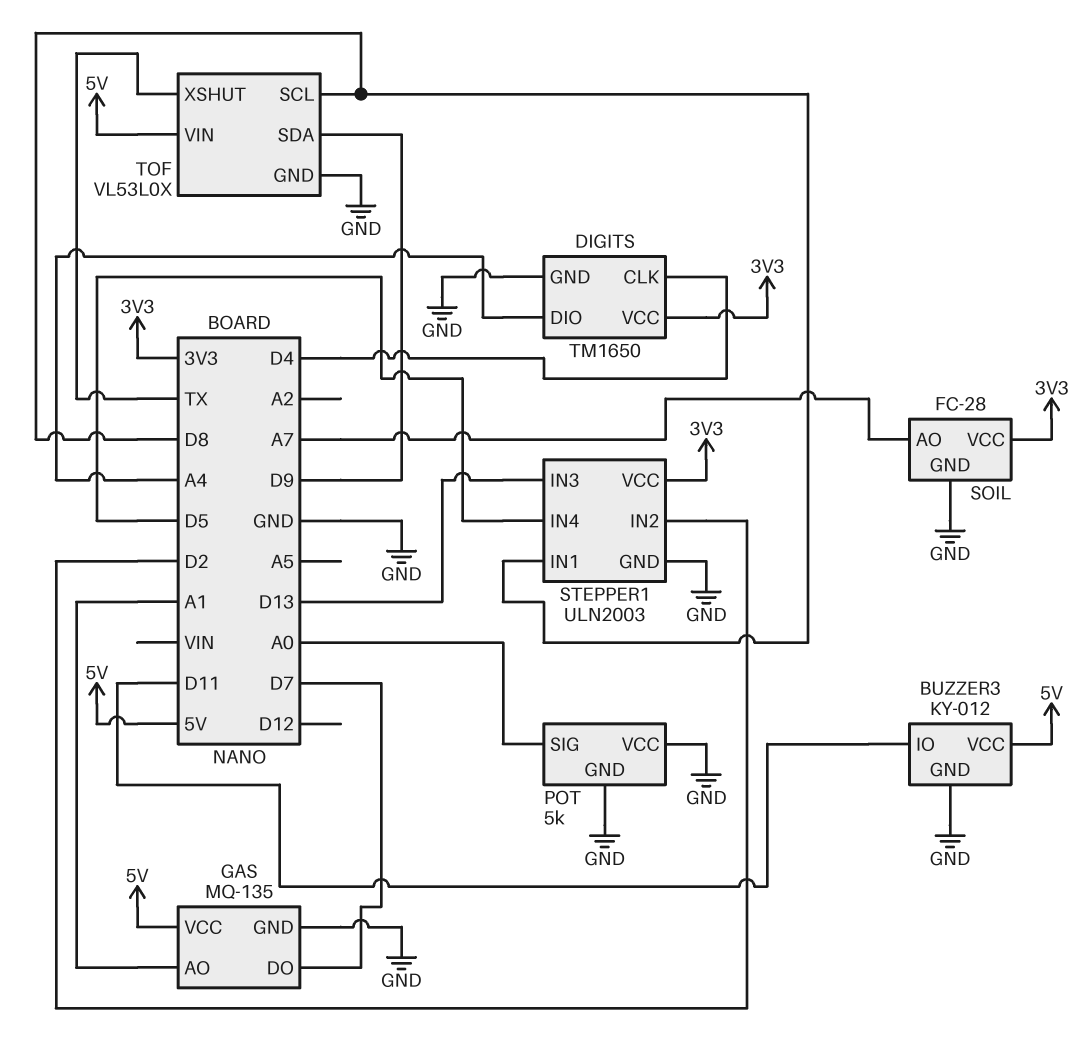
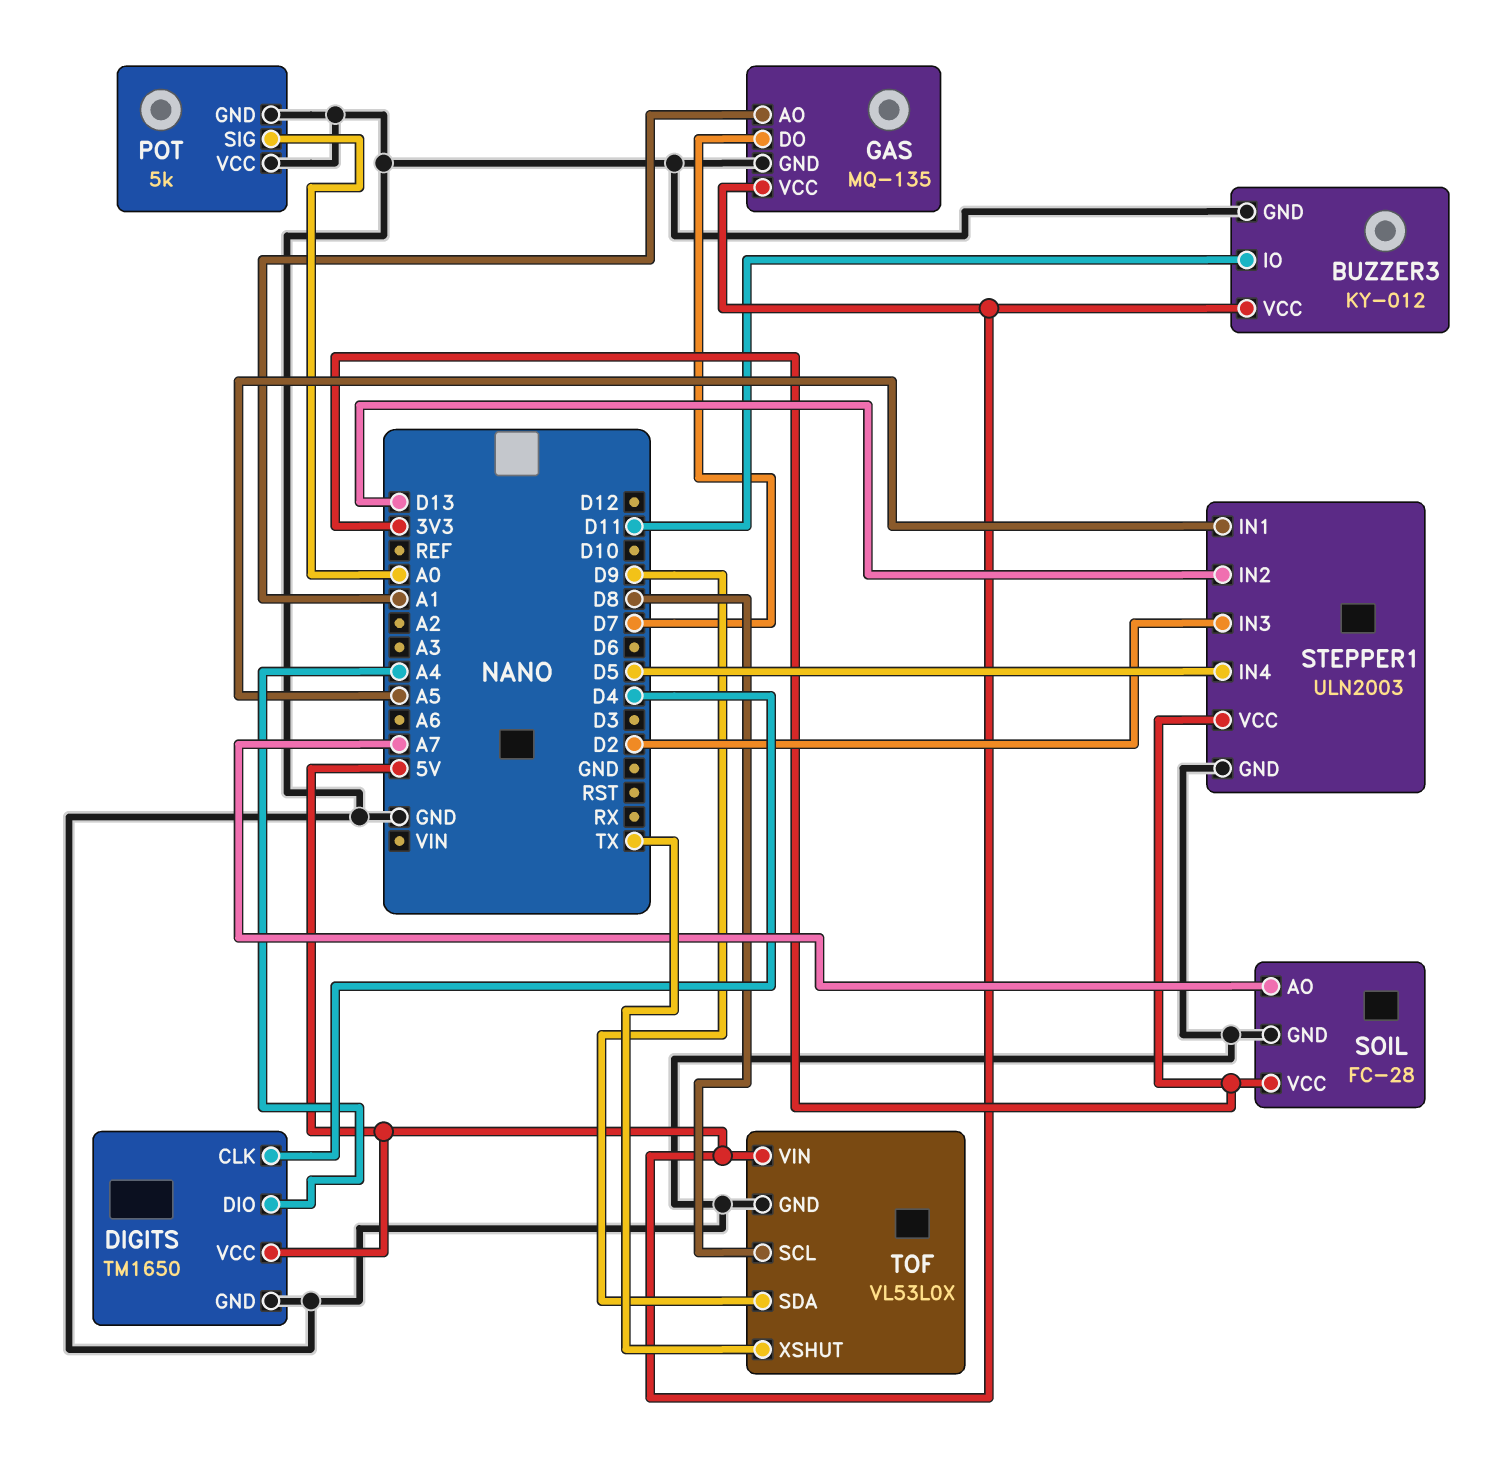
DIGITS pin VCC: 3V3 -> 5V
STEPPER1 pin IN1: D8 -> A5
STEPPER1 pin IN2: D2 -> D13
STEPPER1 pin IN3: D13 -> D2

